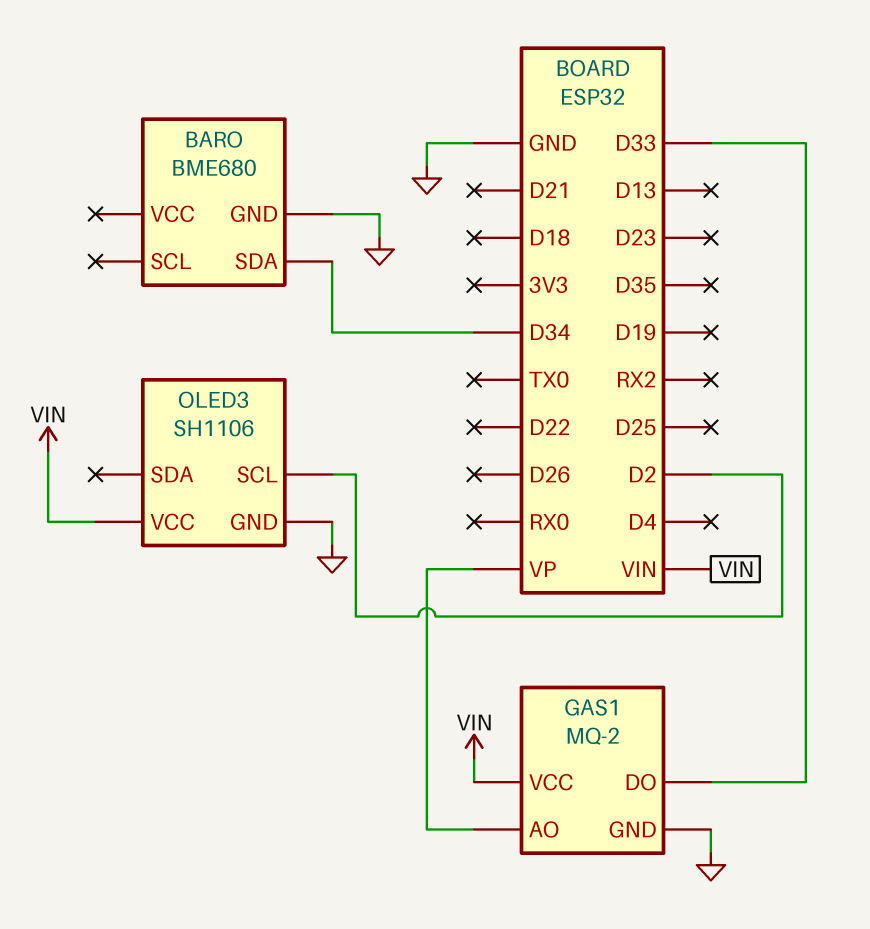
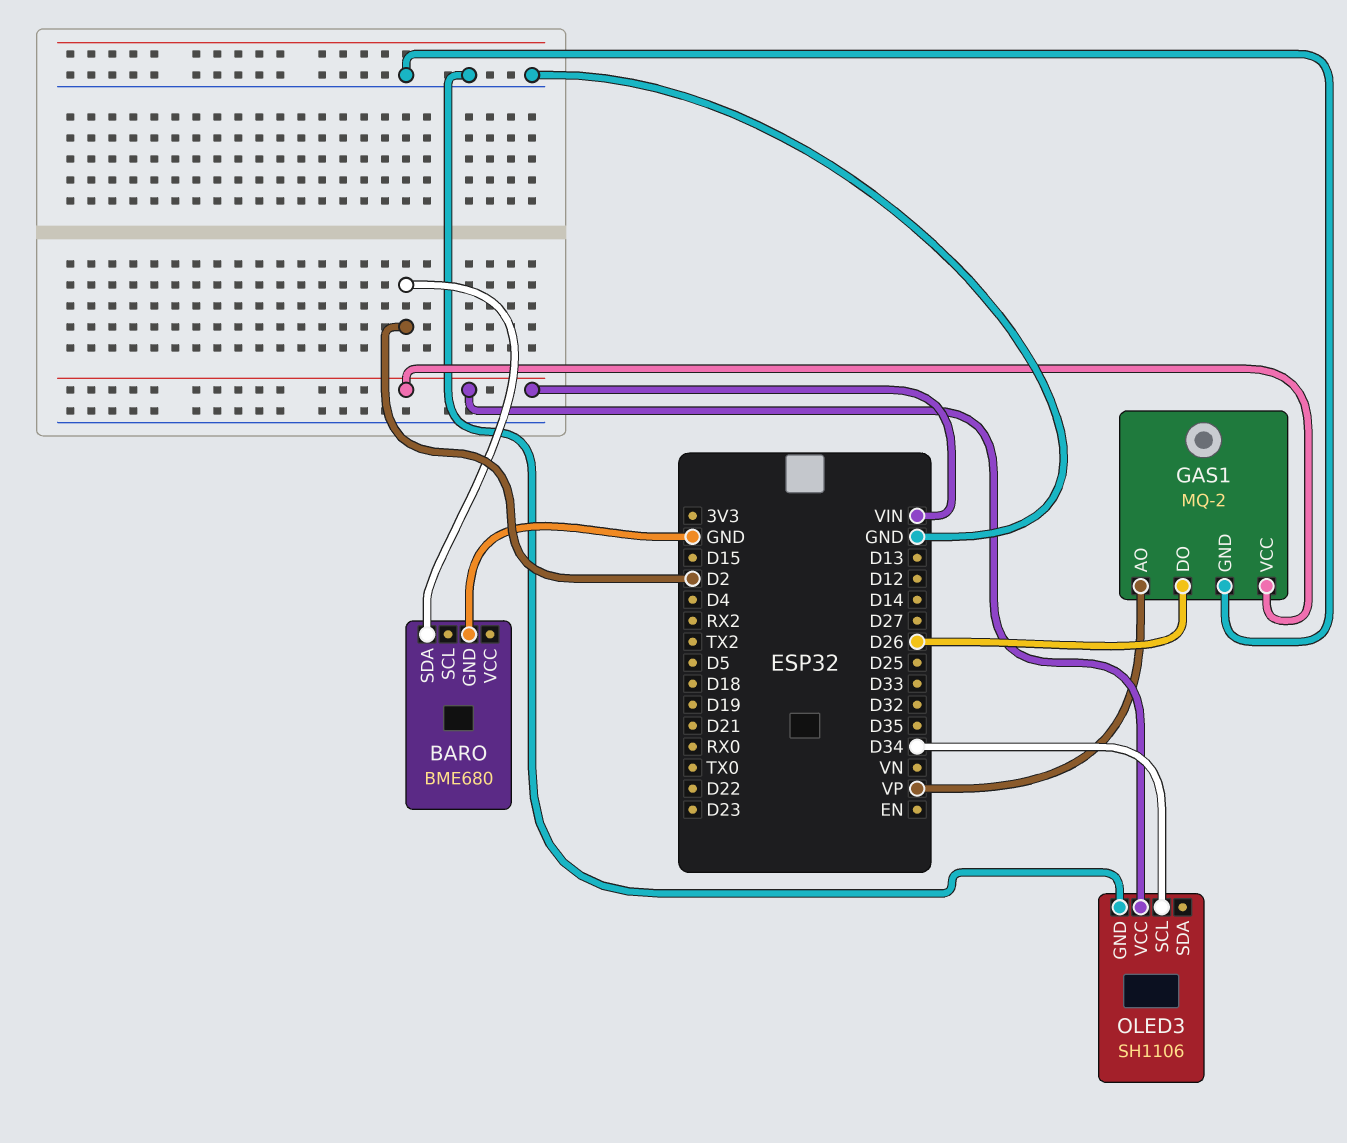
BARO pin SDA: D34 -> D2
GAS1 pin DO: D33 -> D26
OLED3 pin SCL: D2 -> D34

